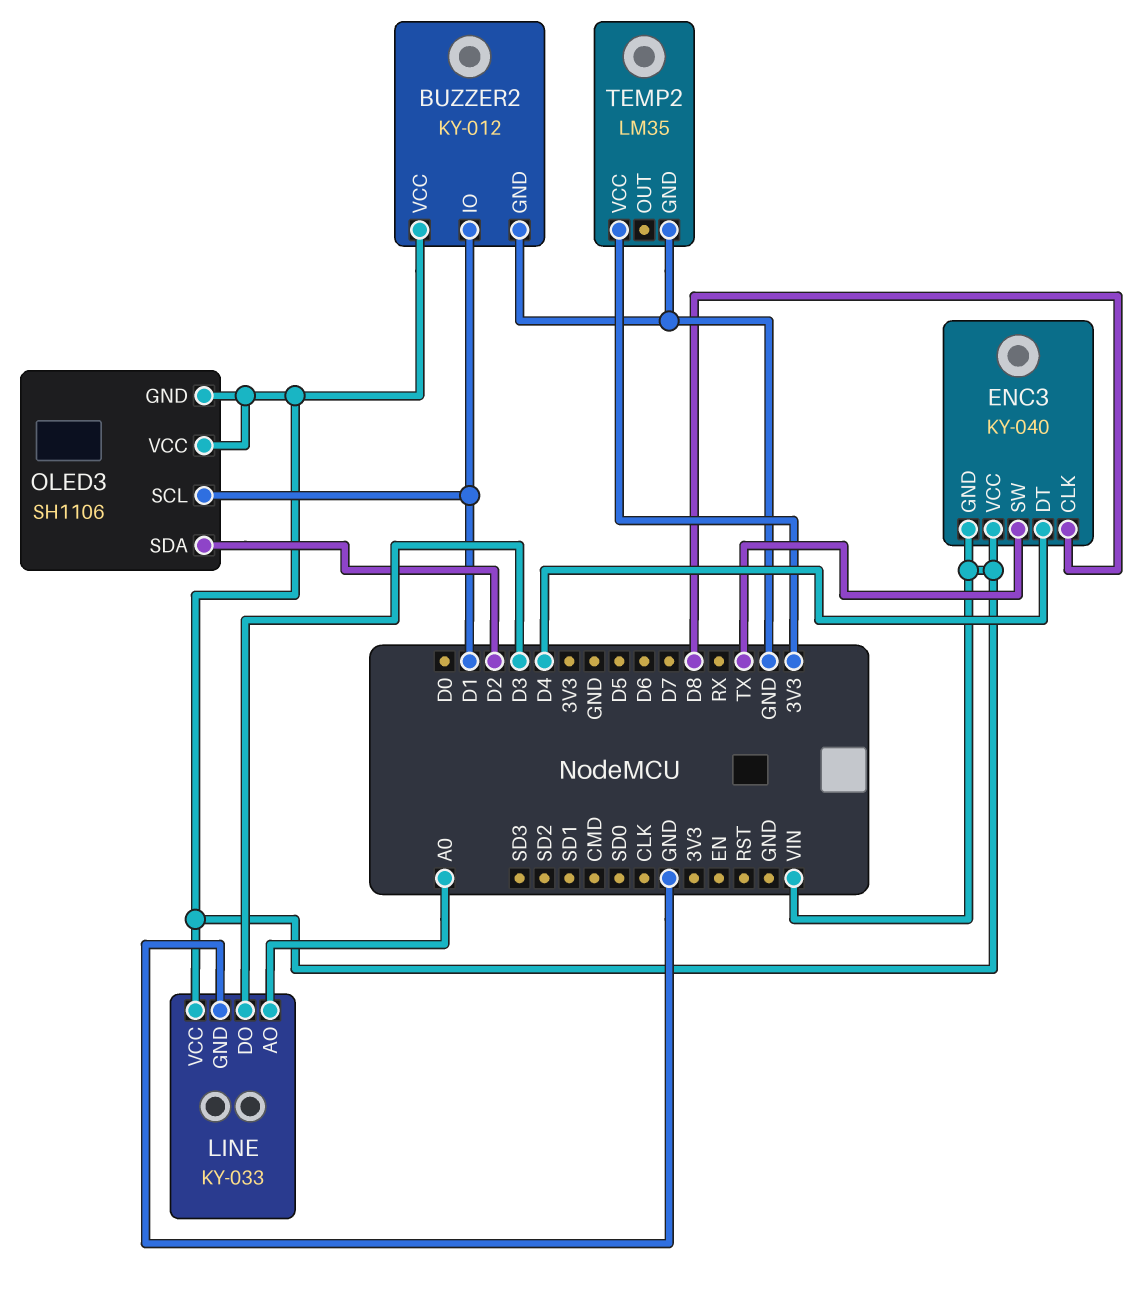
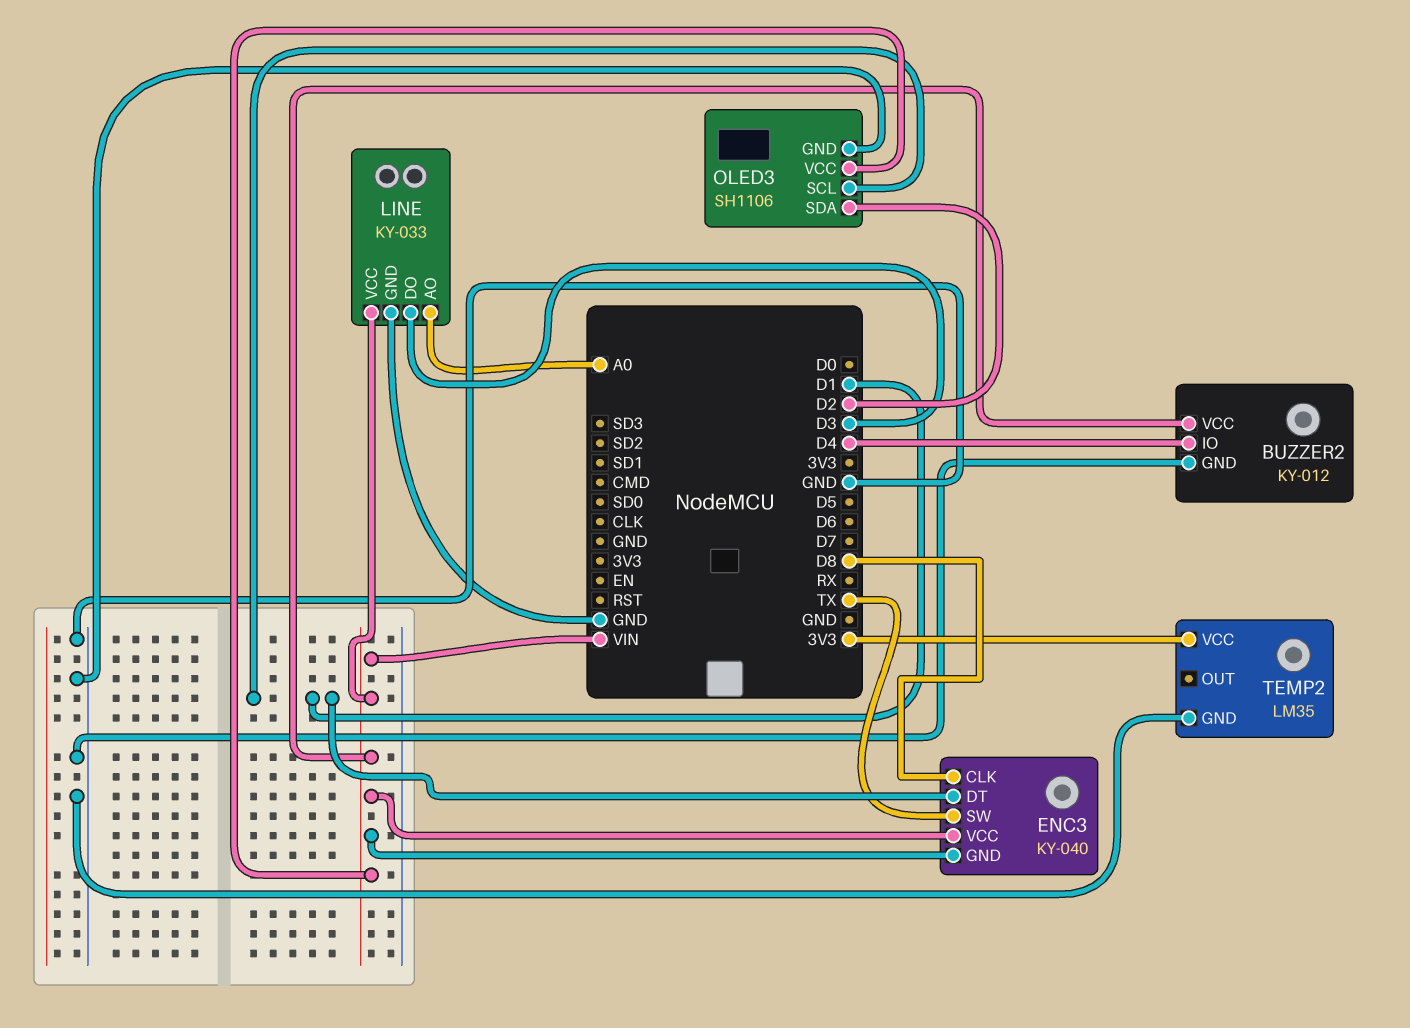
BUZZER2 pin IO: D1 -> D4
ENC3 pin DT: D4 -> D1
OLED3 pin GND: VIN -> GND

